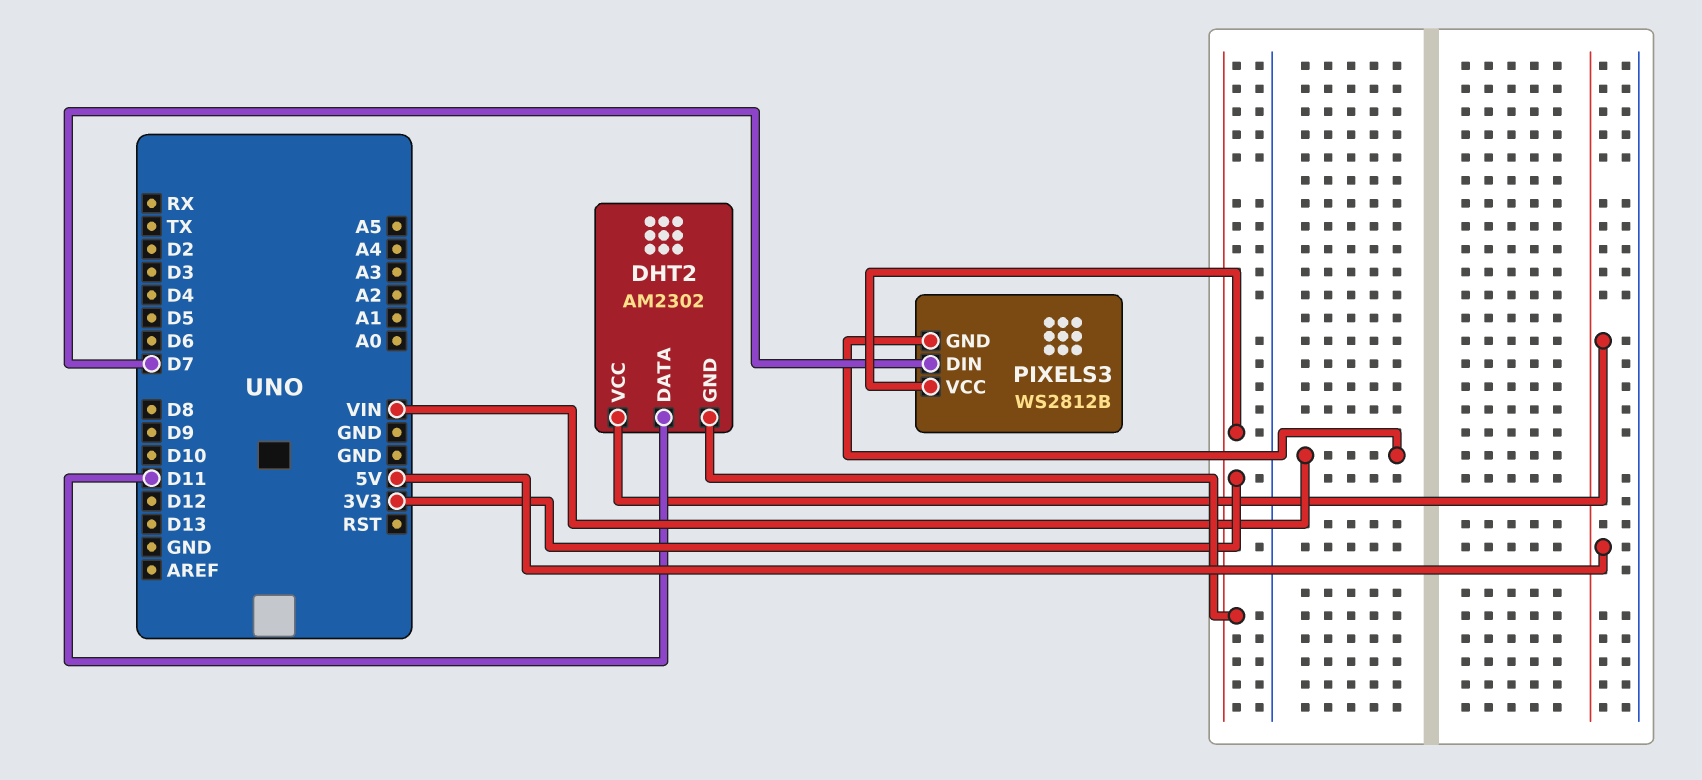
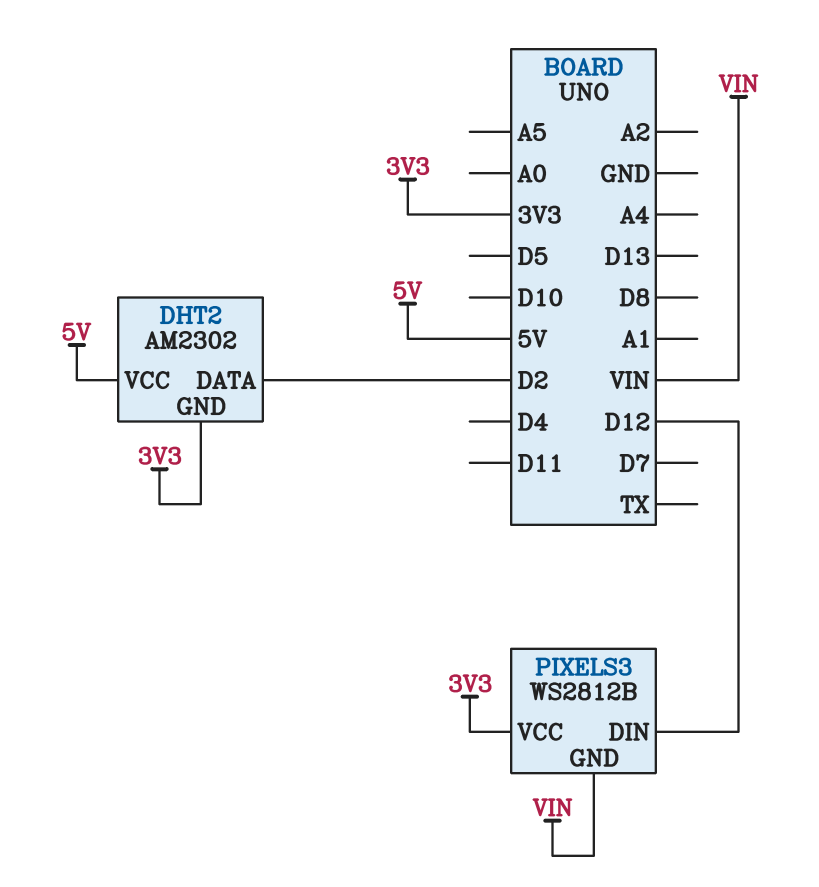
DHT2 pin DATA: D11 -> D2
PIXELS3 pin DIN: D7 -> D12

